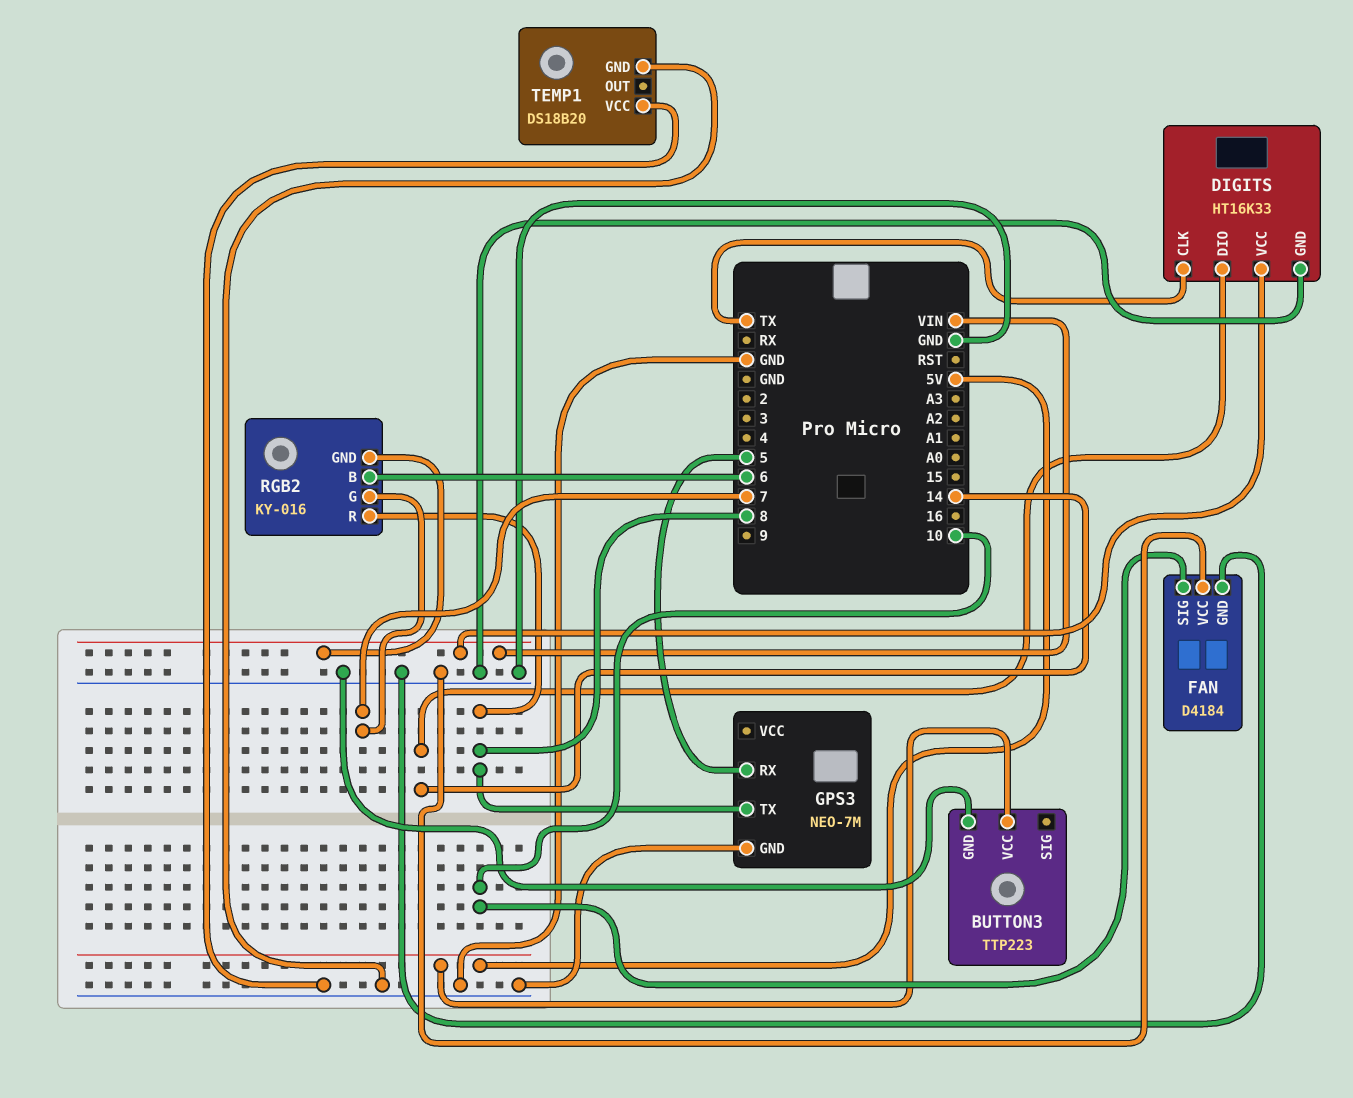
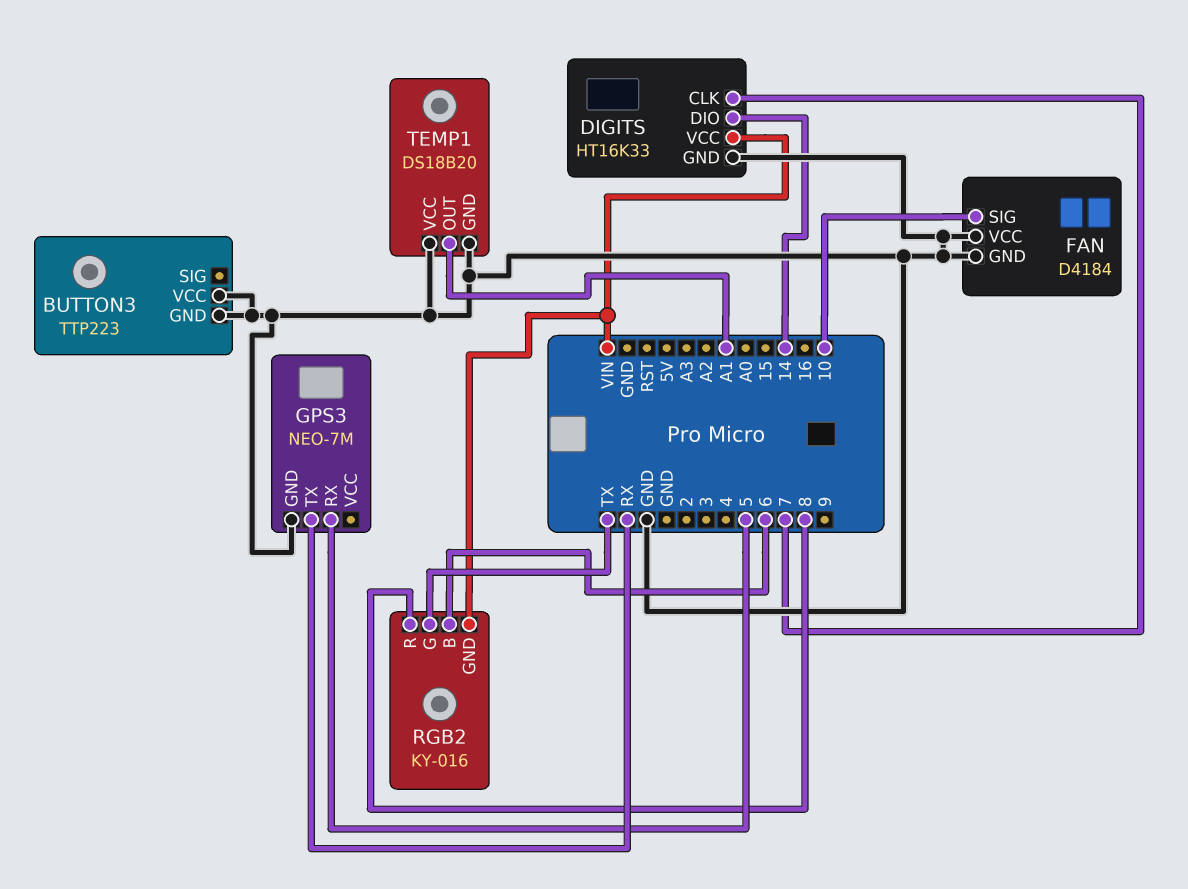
BUTTON3 pin VCC: 5V -> GND
DIGITS pin CLK: TX -> 7
GPS3 pin TX: 8 -> RX
RGB2 pin G: 7 -> TX
TEMP1 pin OUT: none -> A1

